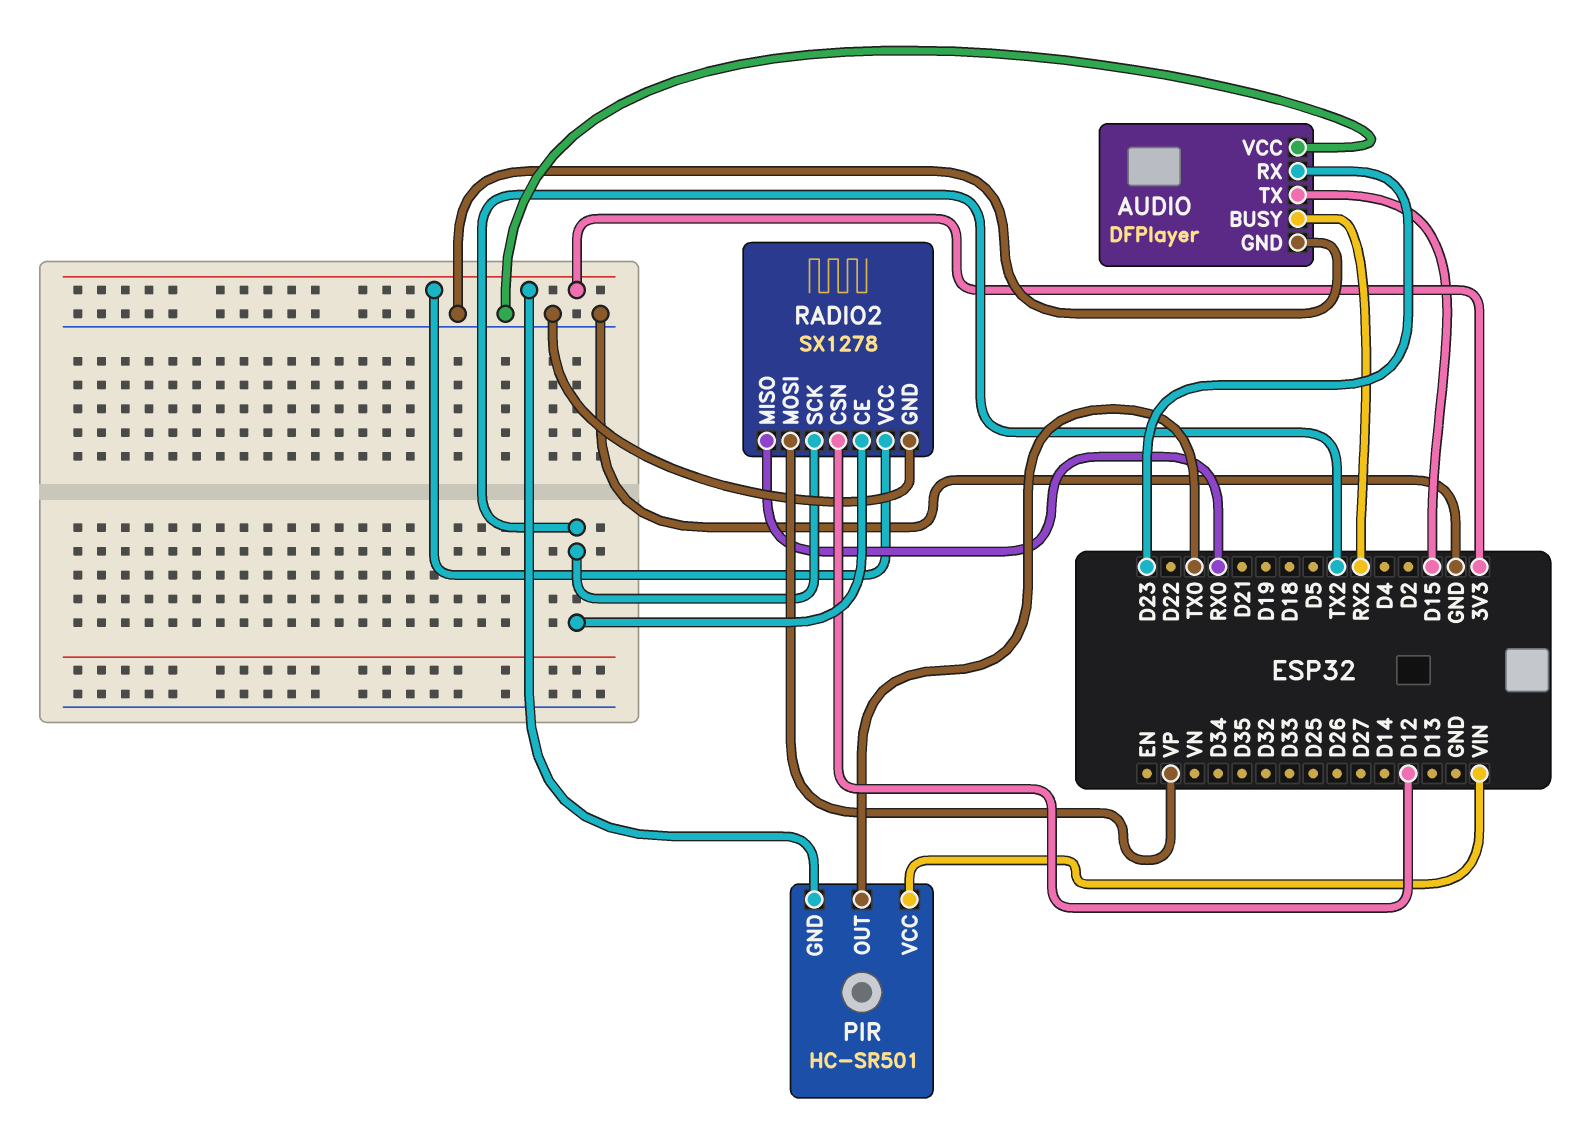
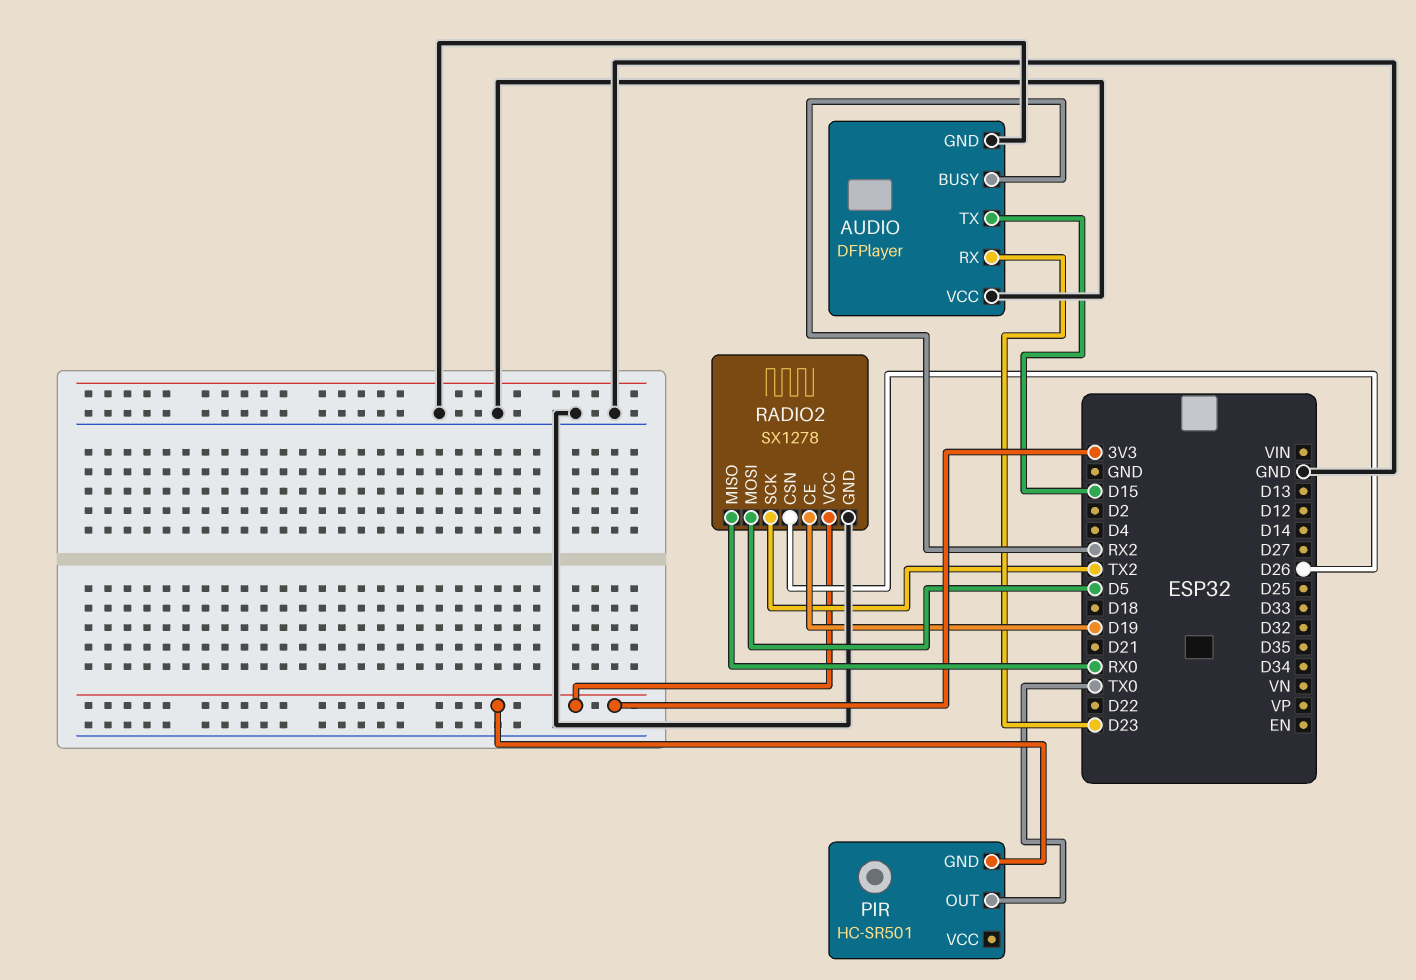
PIR pin VCC: VIN -> none
RADIO2 pin CE: TX2 -> D19
RADIO2 pin CSN: D12 -> D26
RADIO2 pin MOSI: VP -> D5

